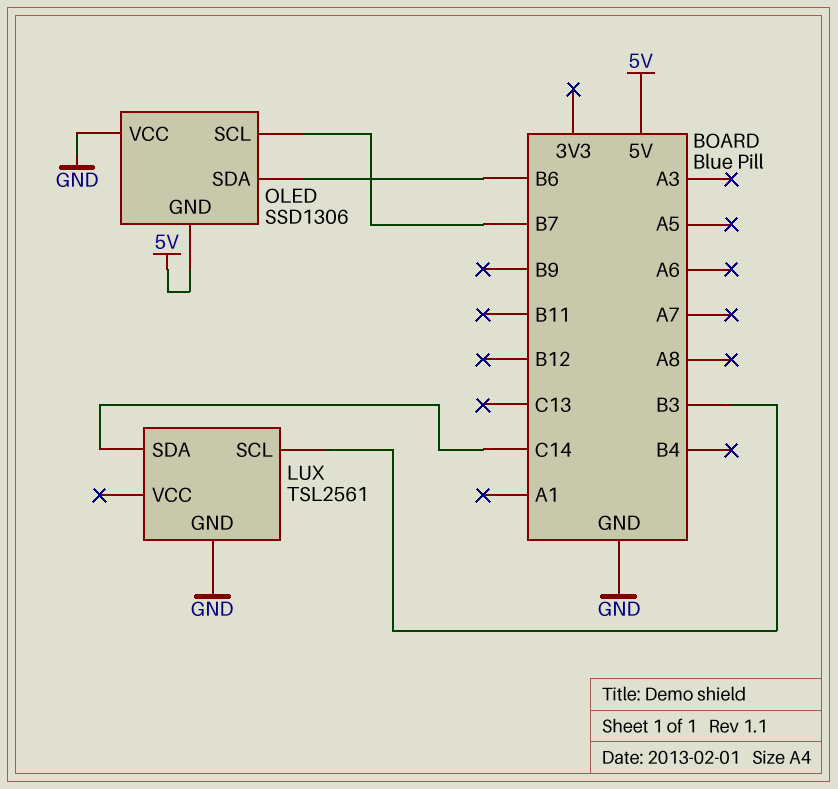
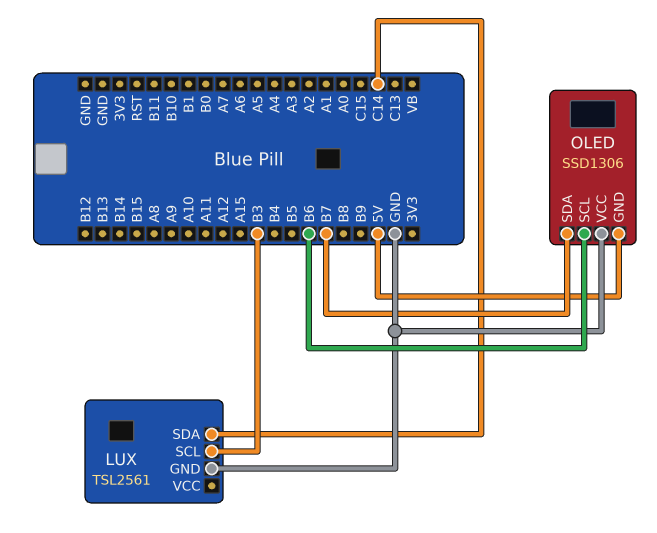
OLED pin SCL: B7 -> B6
OLED pin SDA: B6 -> B7

